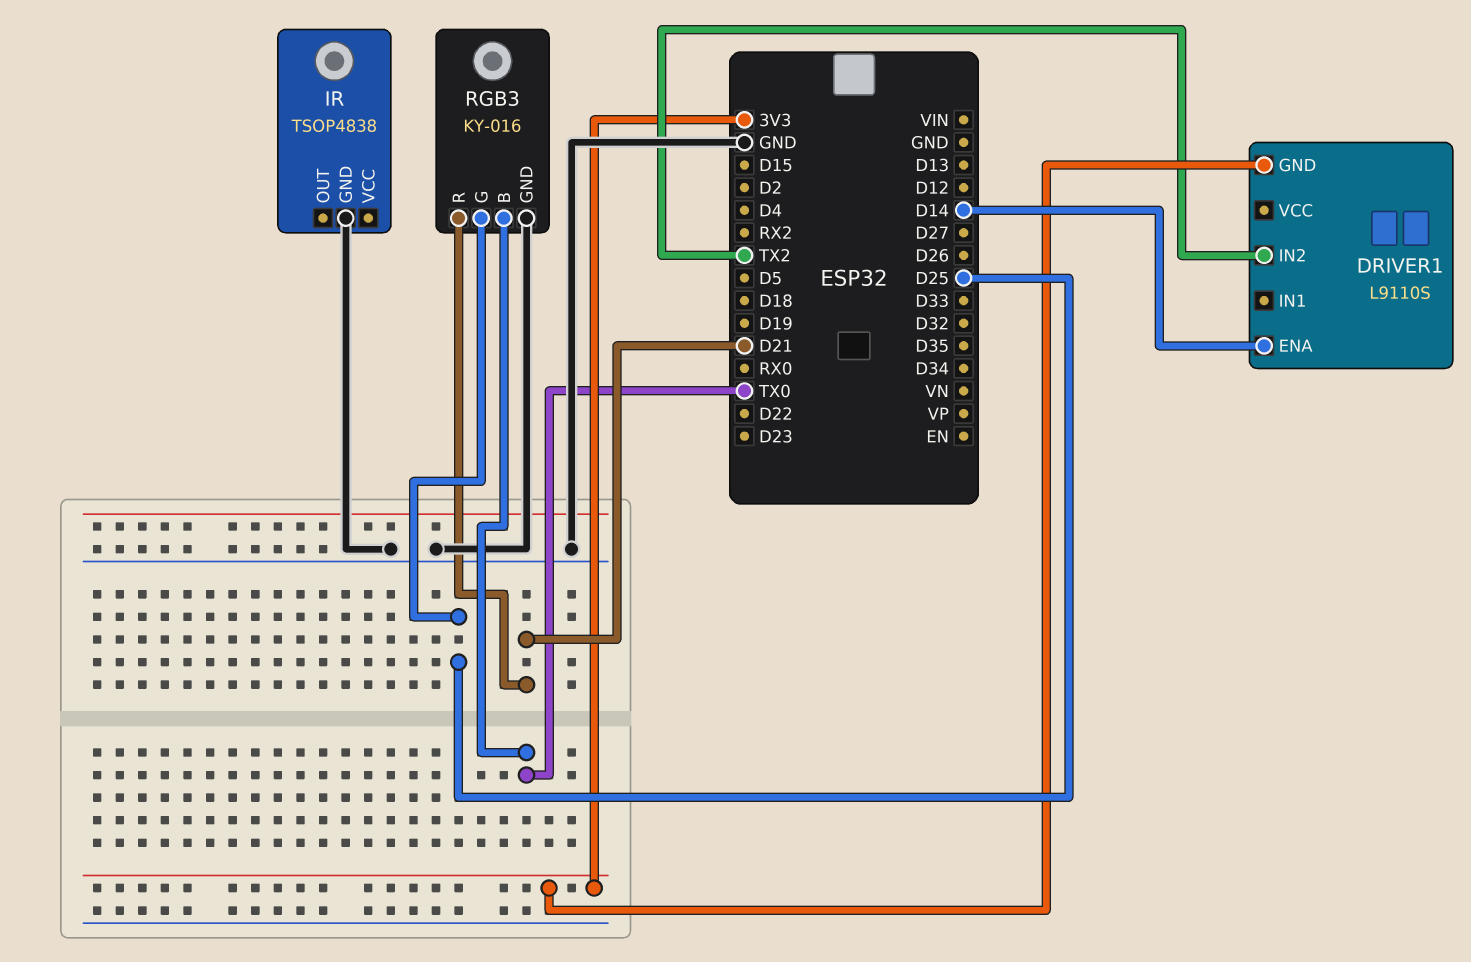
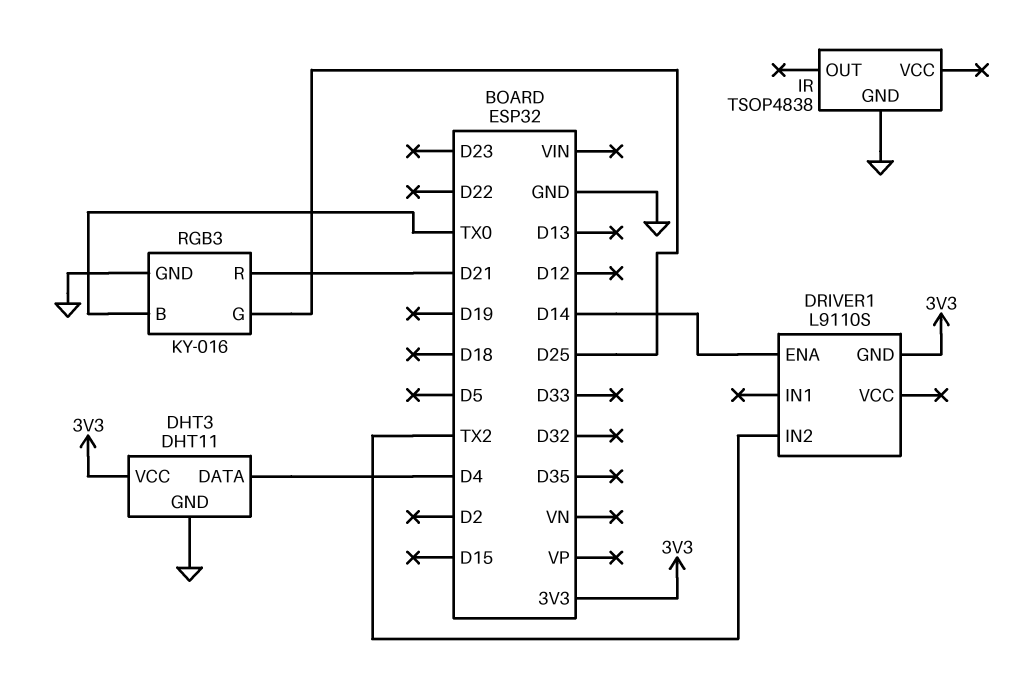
DHT3: none -> DHT11
DHT3 pin DATA: none -> D4
DHT3 pin GND: none -> GND
DHT3 pin VCC: none -> 3V3

